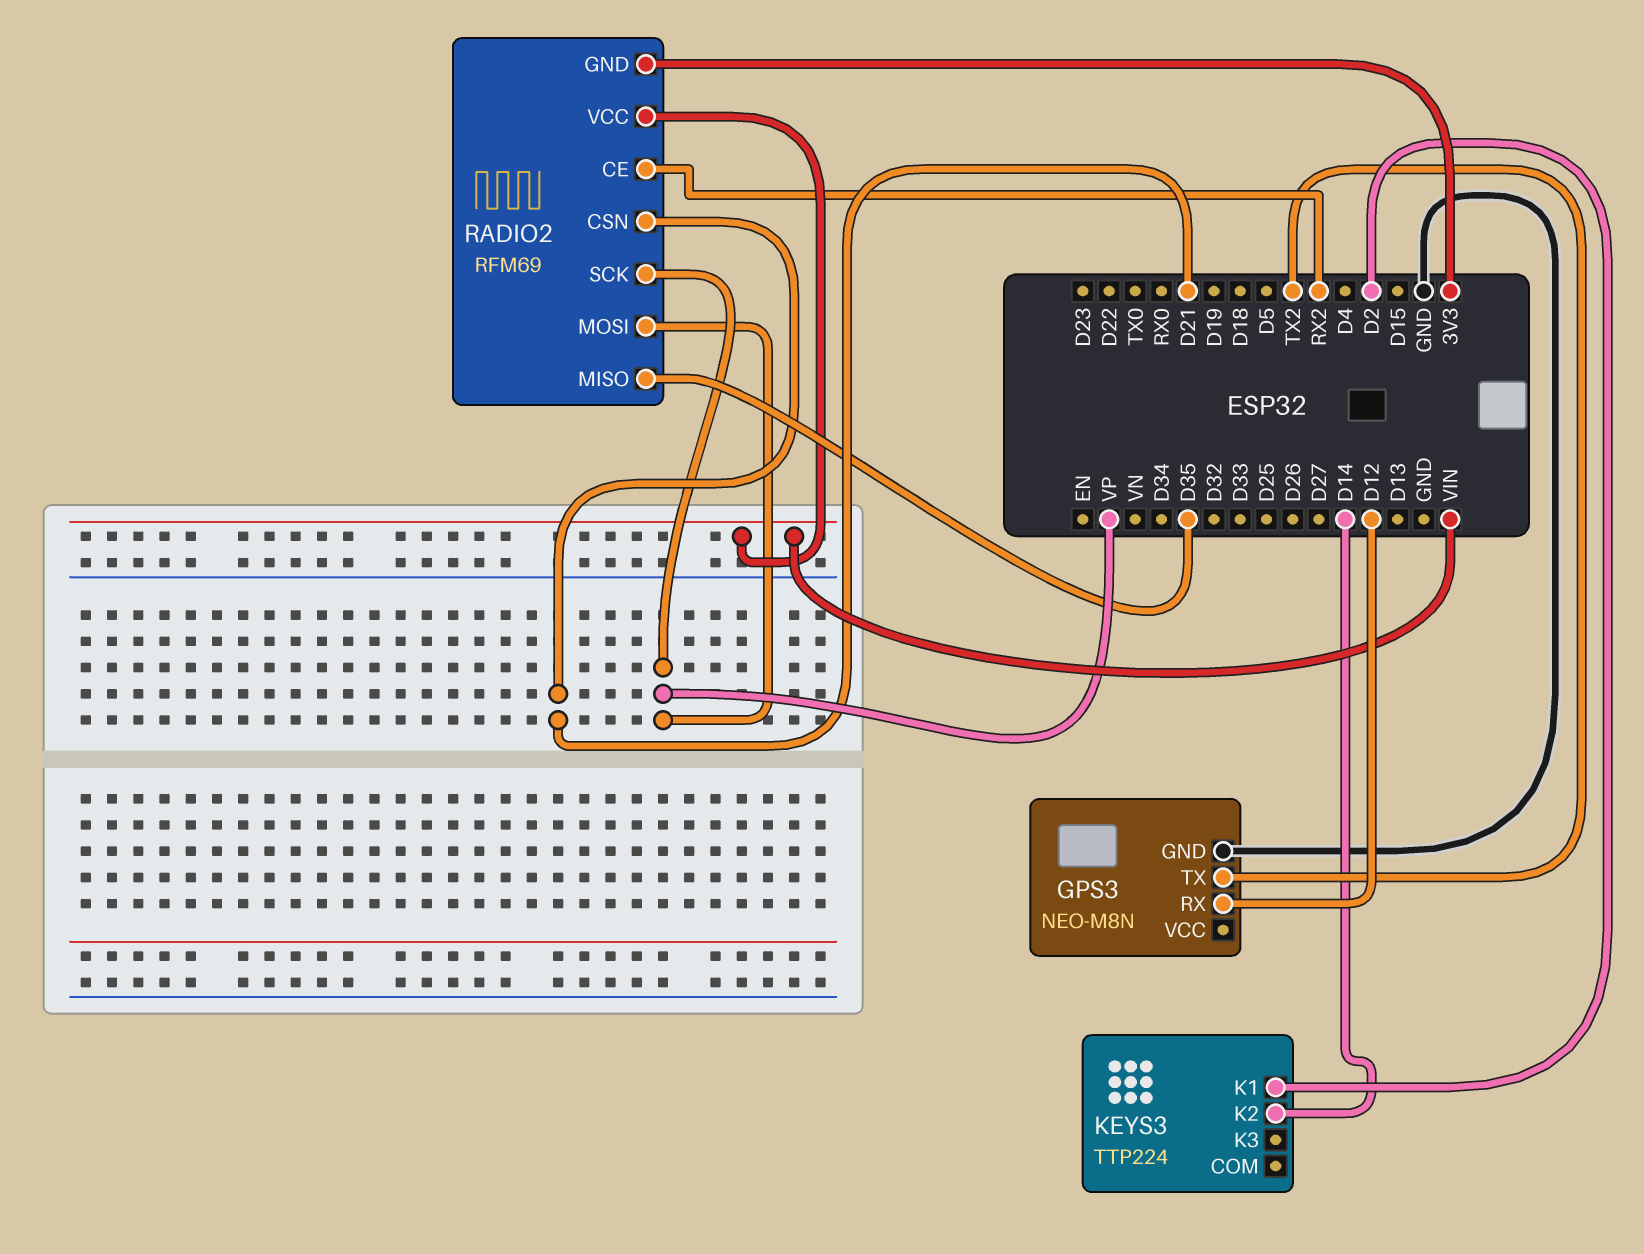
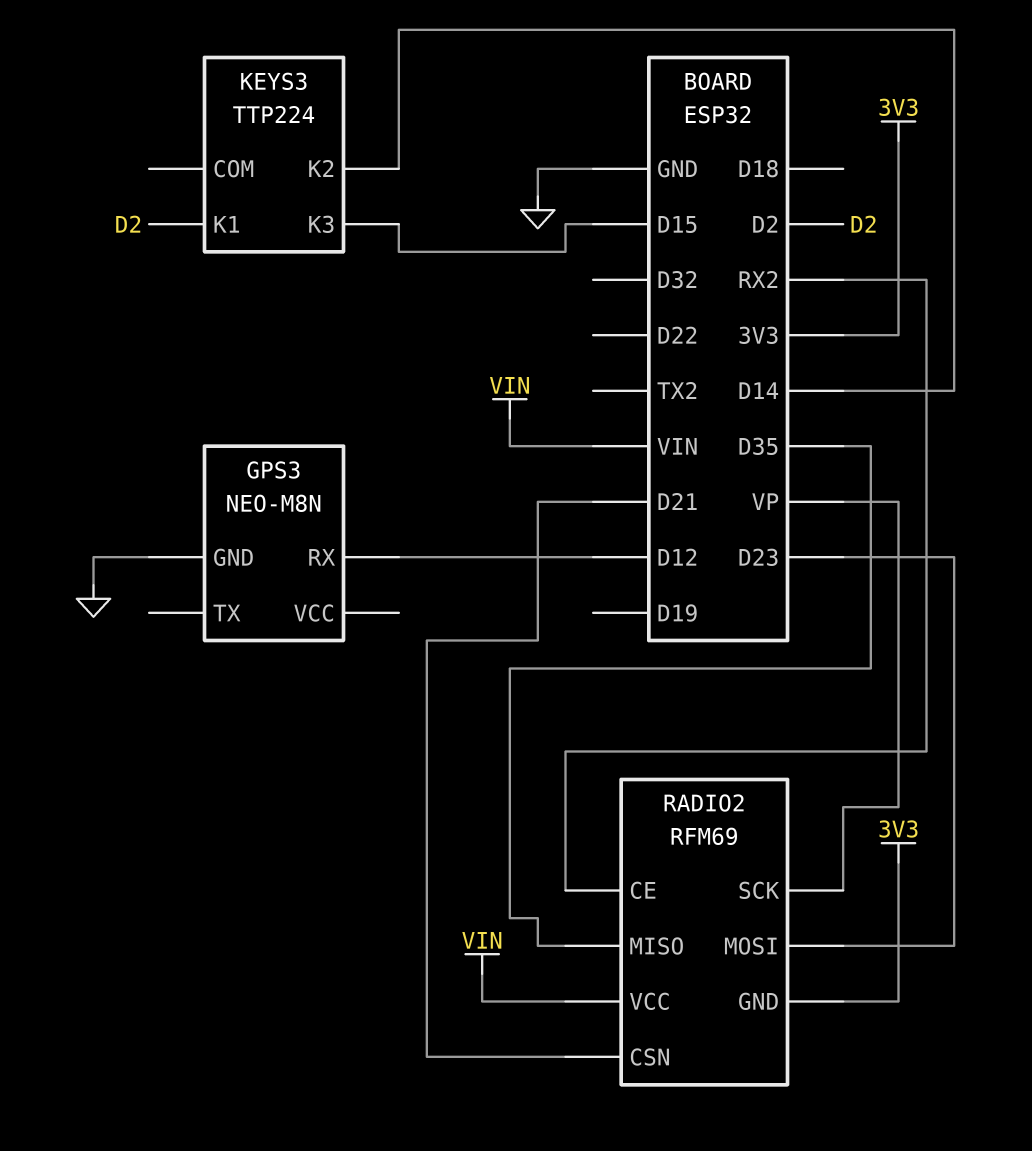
GPS3 pin TX: TX2 -> none
KEYS3 pin K3: none -> D15
RADIO2 pin MOSI: VP -> D23

